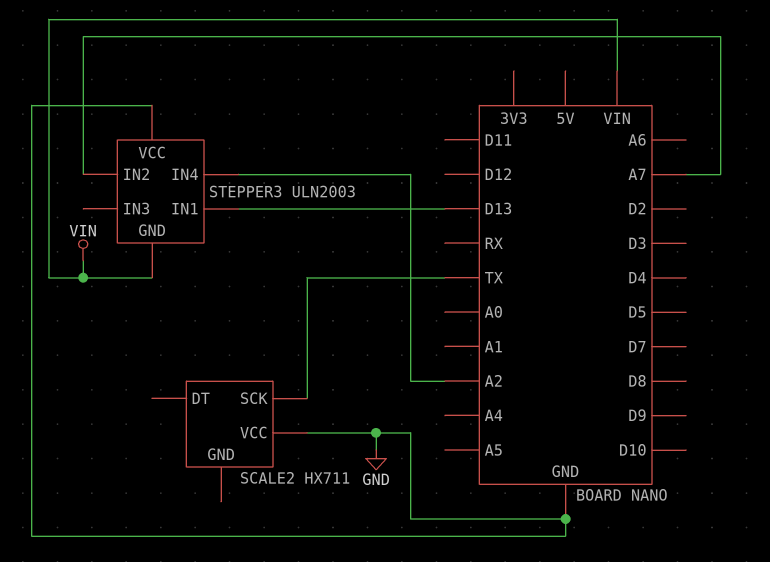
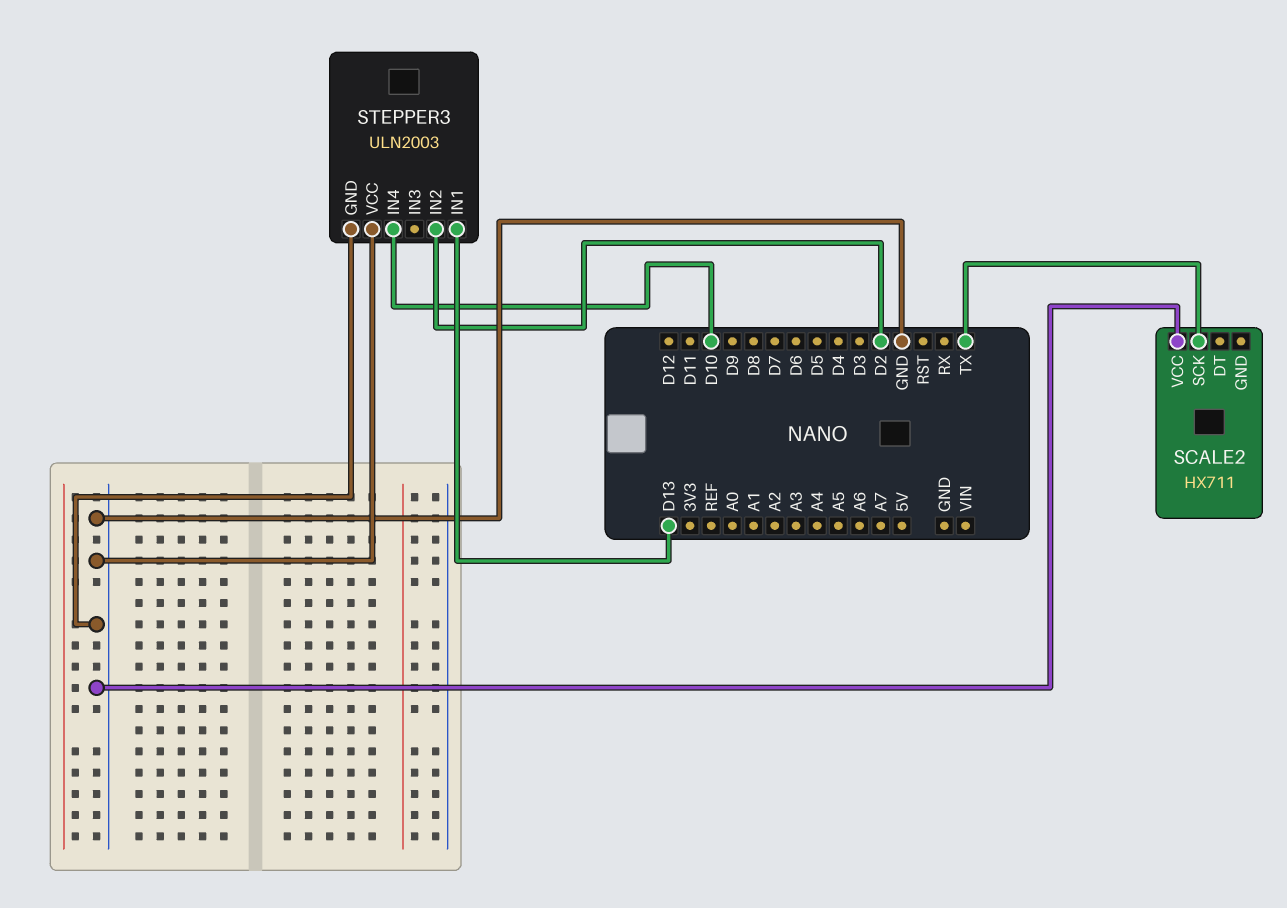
STEPPER3 pin GND: VIN -> GND
STEPPER3 pin IN2: A7 -> D2
STEPPER3 pin IN4: A2 -> D10

